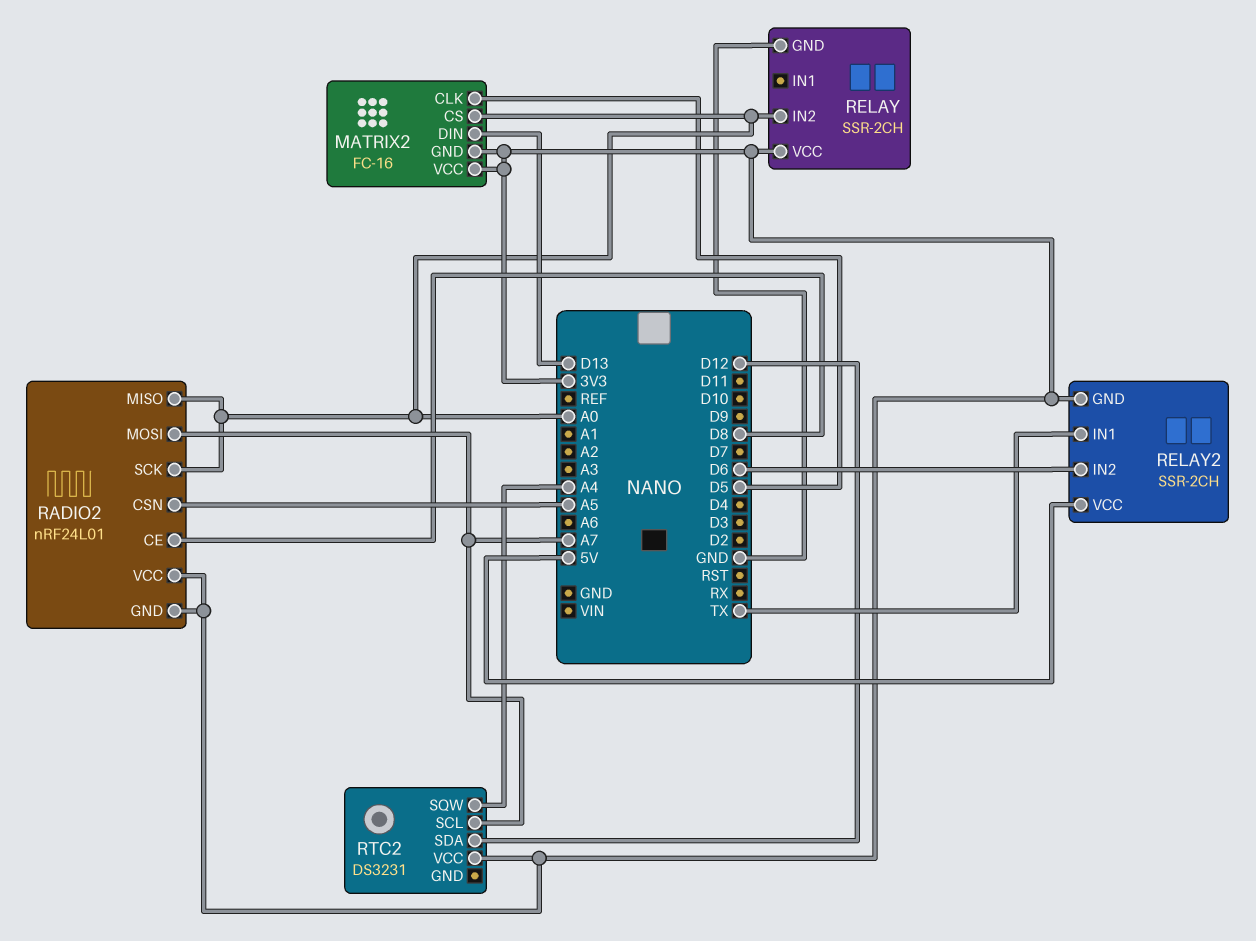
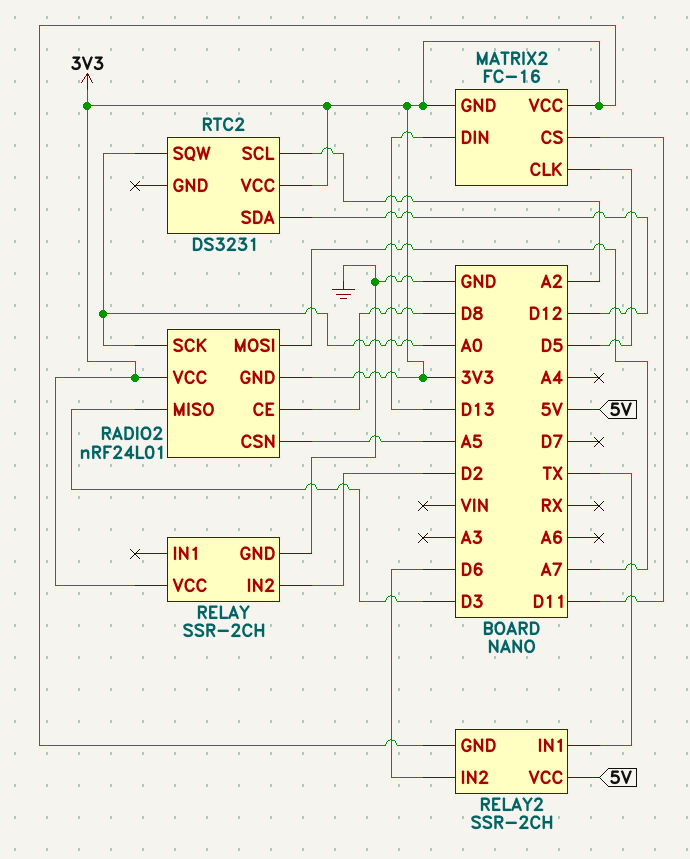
MATRIX2 pin CS: A0 -> D11
RADIO2 pin MISO: A0 -> D3
RELAY pin IN2: A0 -> D2
RTC2 pin SCL: A7 -> A2
RTC2 pin SQW: A4 -> A0

